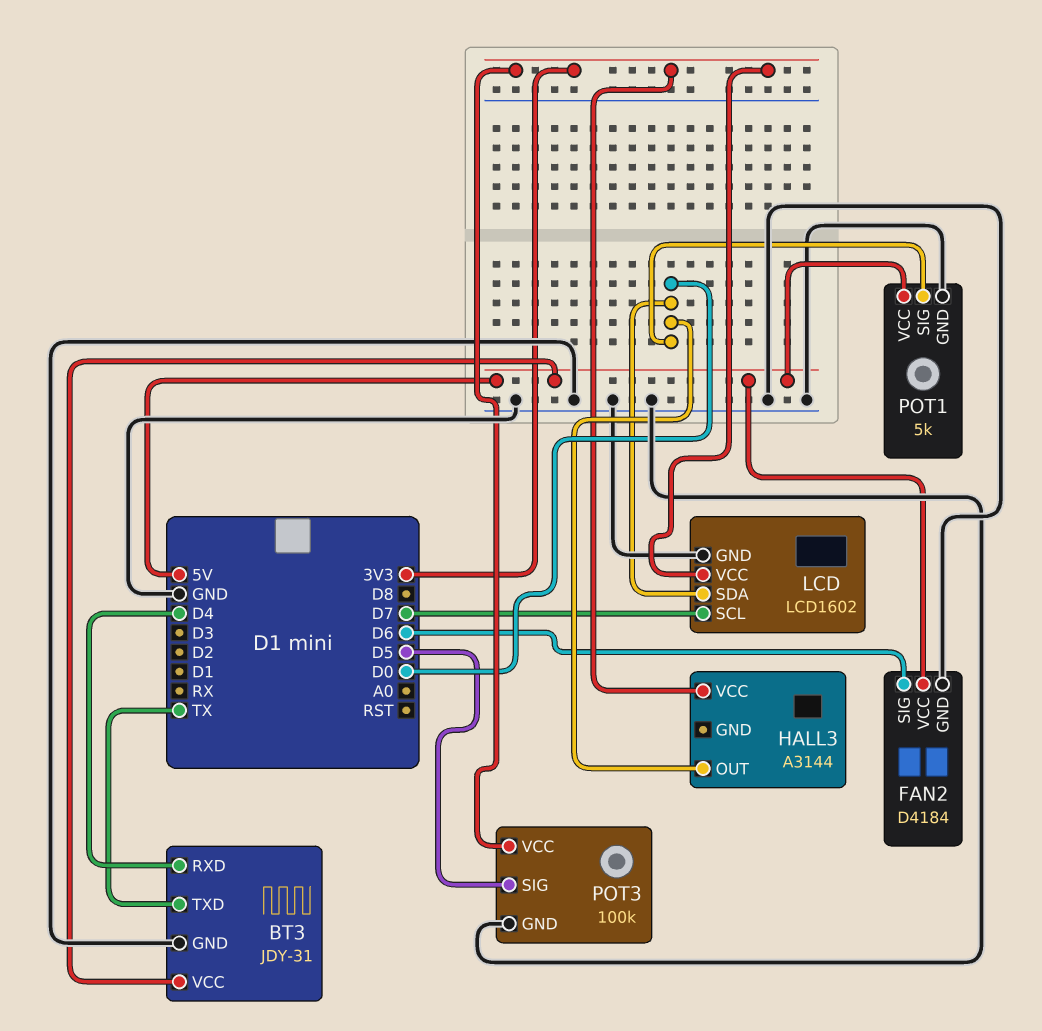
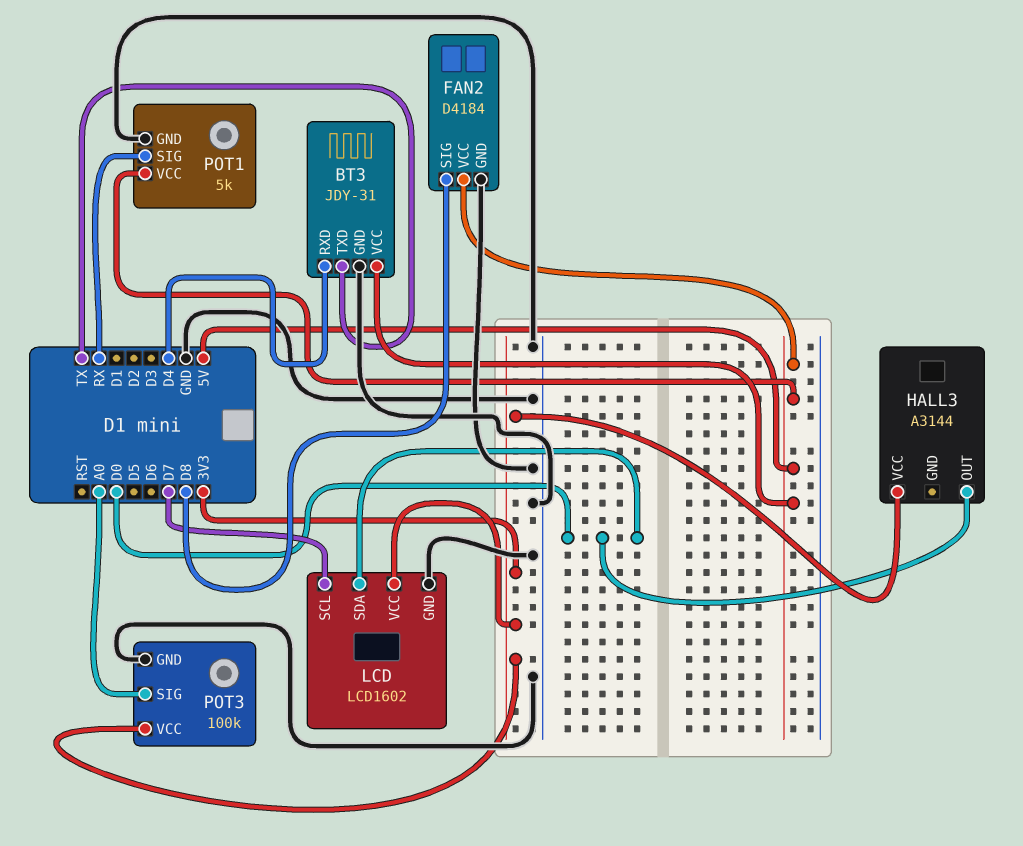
FAN2 pin SIG: D6 -> D8
POT1 pin SIG: D0 -> RX
POT3 pin SIG: D5 -> A0

